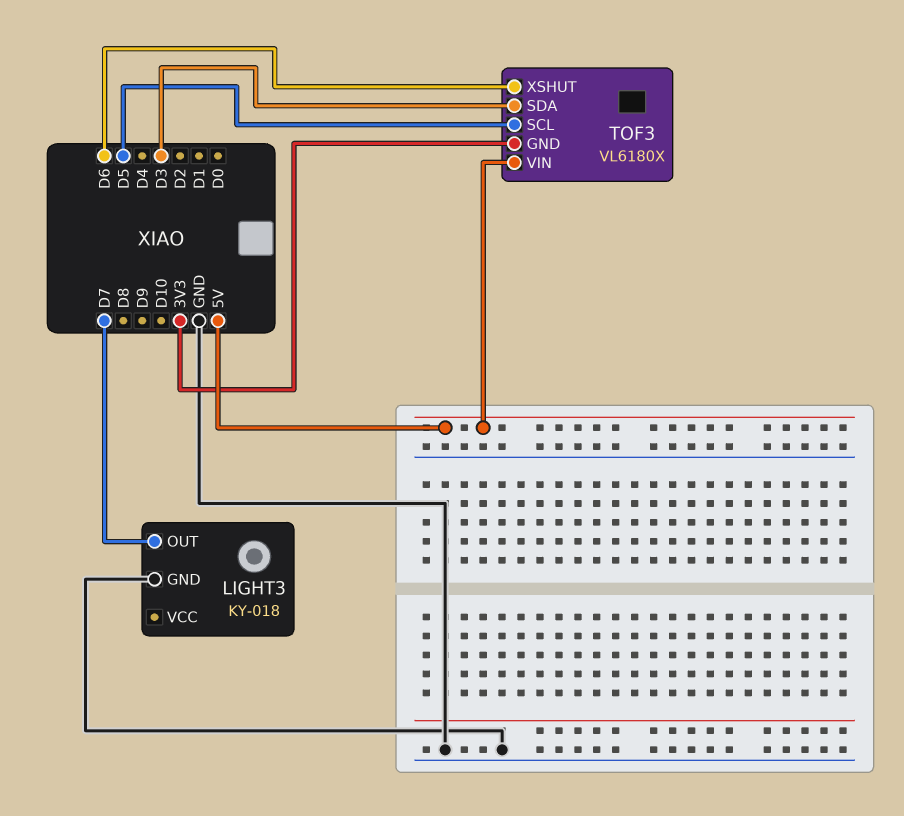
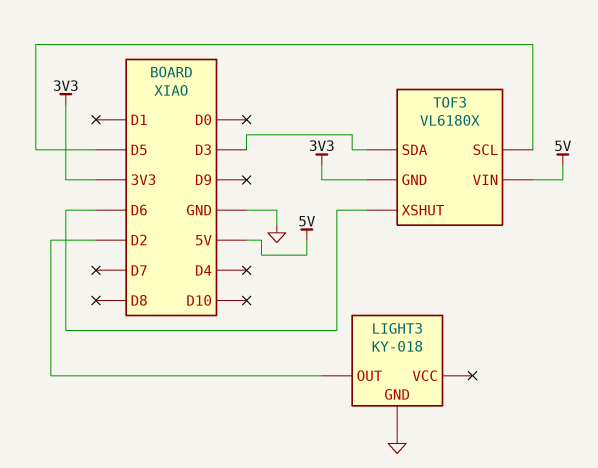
LIGHT3 pin OUT: D7 -> D2

